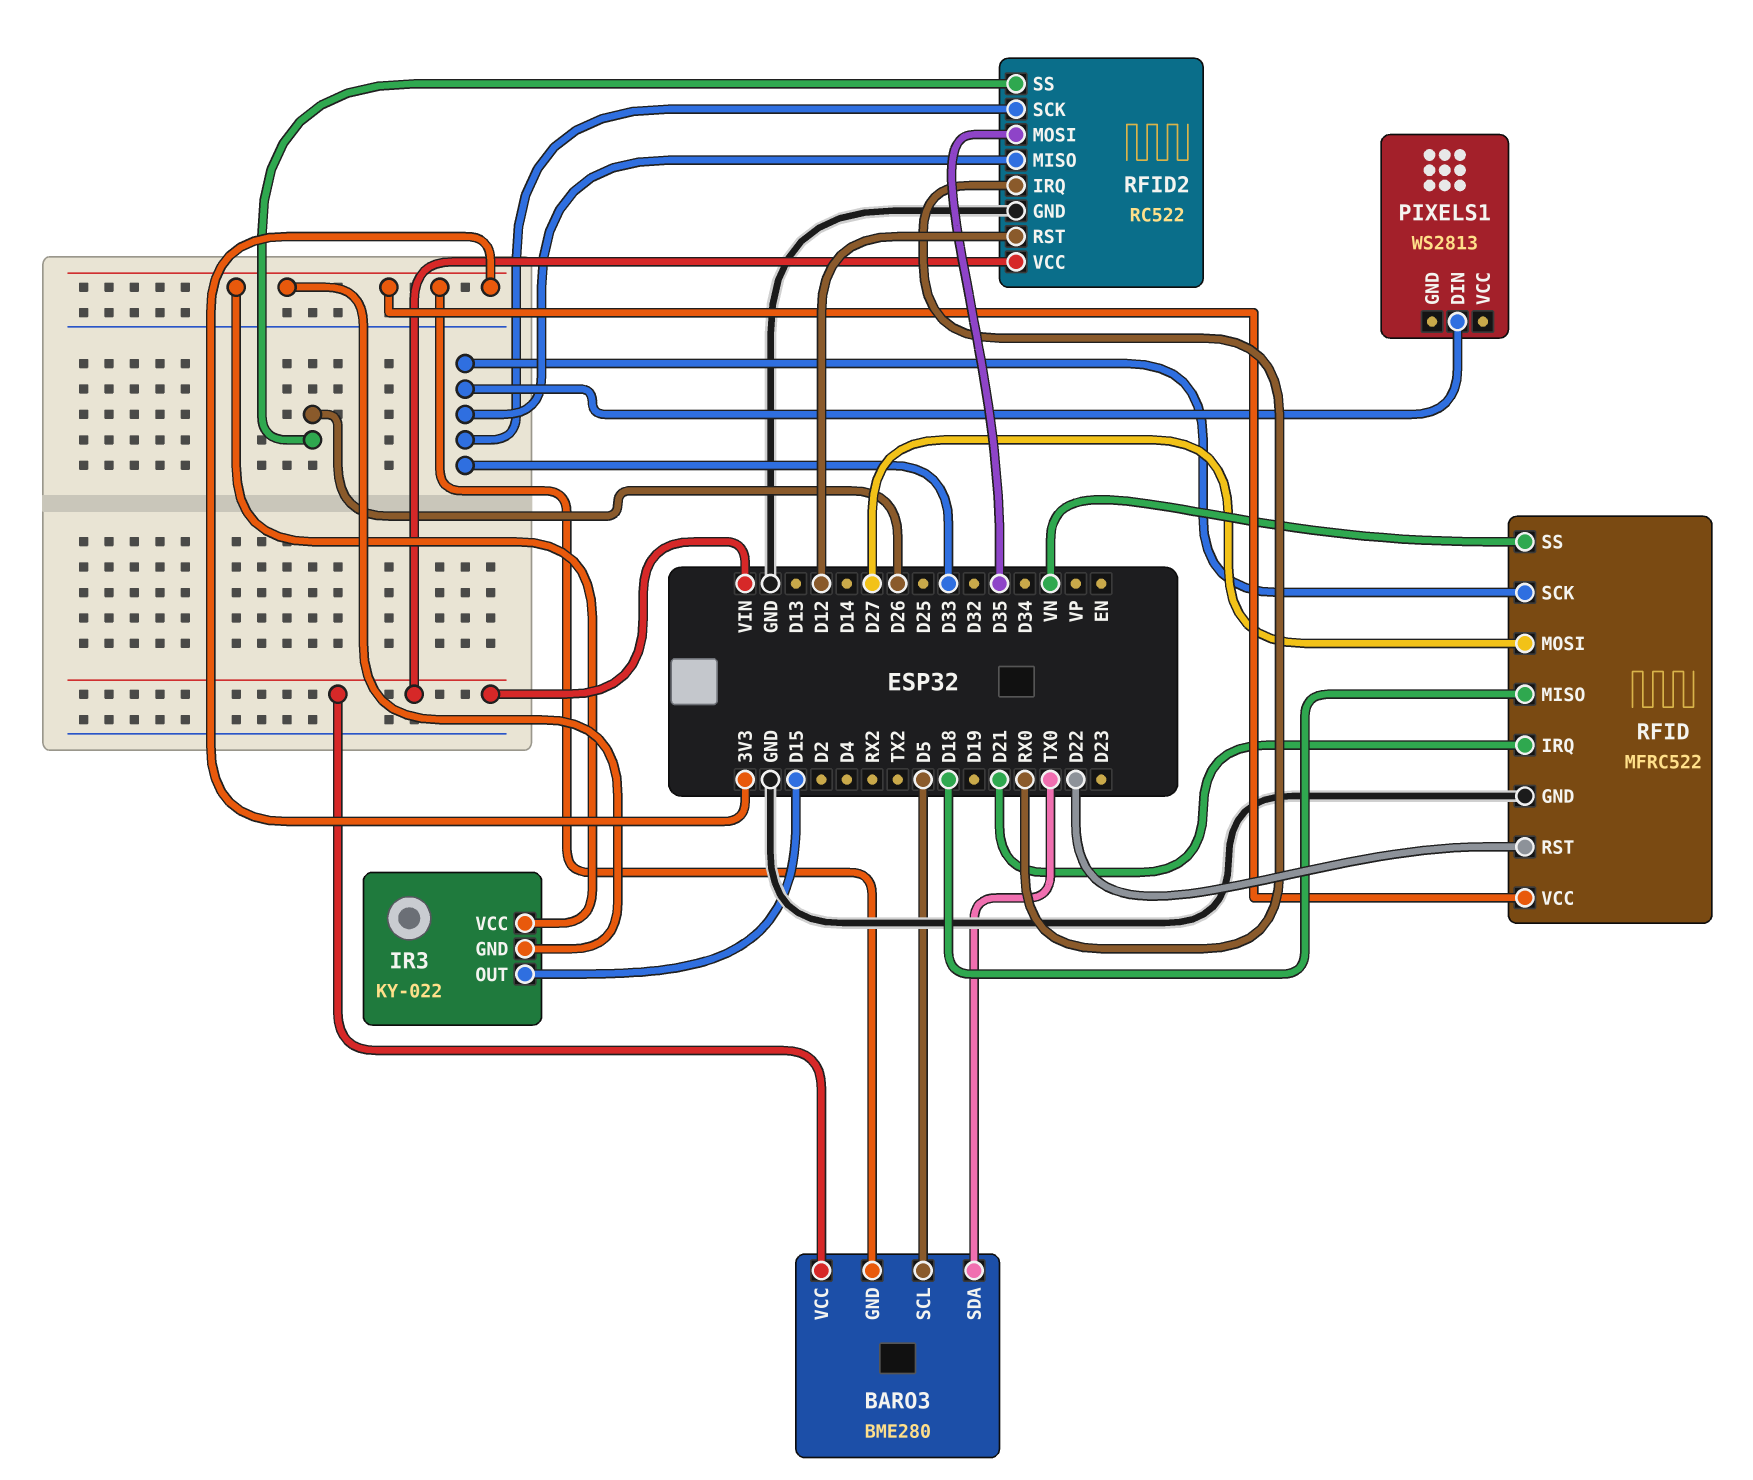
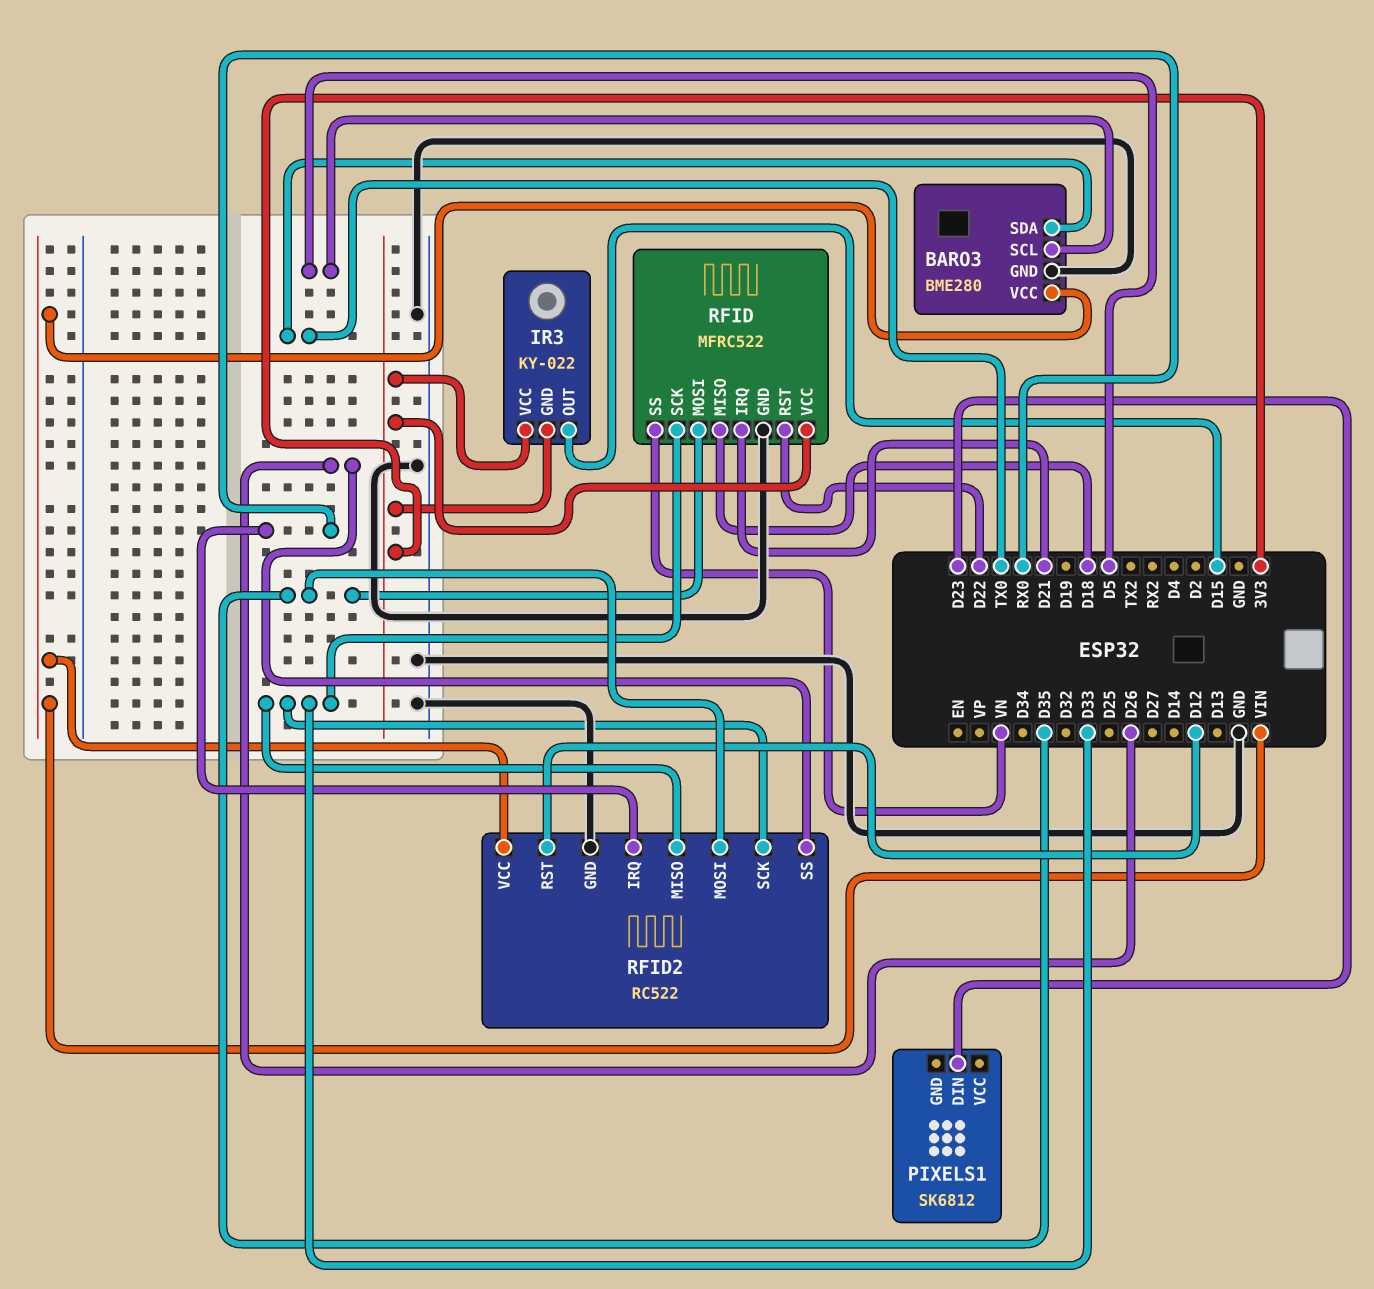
BARO3 pin GND: 3V3 -> GND
PIXELS1: WS2813 -> SK6812
PIXELS1 pin DIN: D33 -> D23
RFID pin MOSI: D27 -> D35

